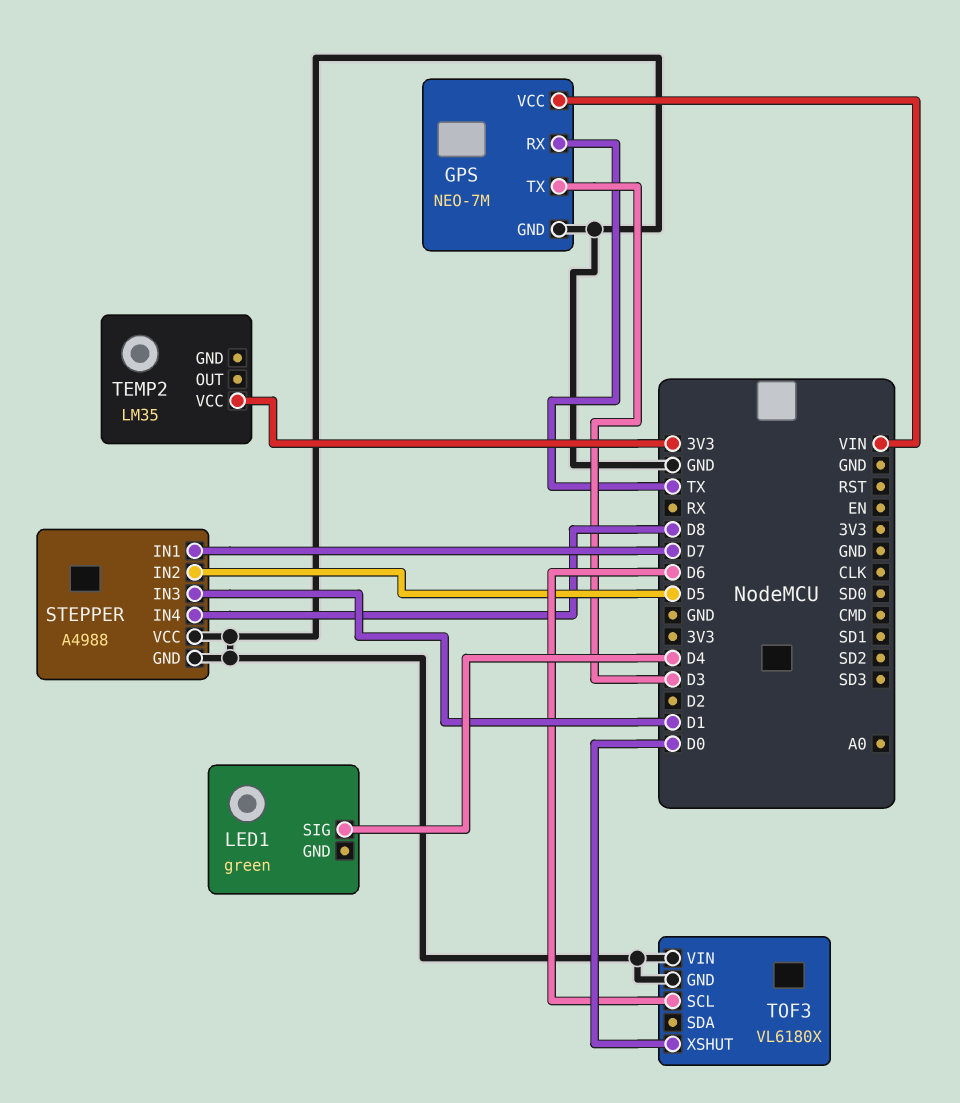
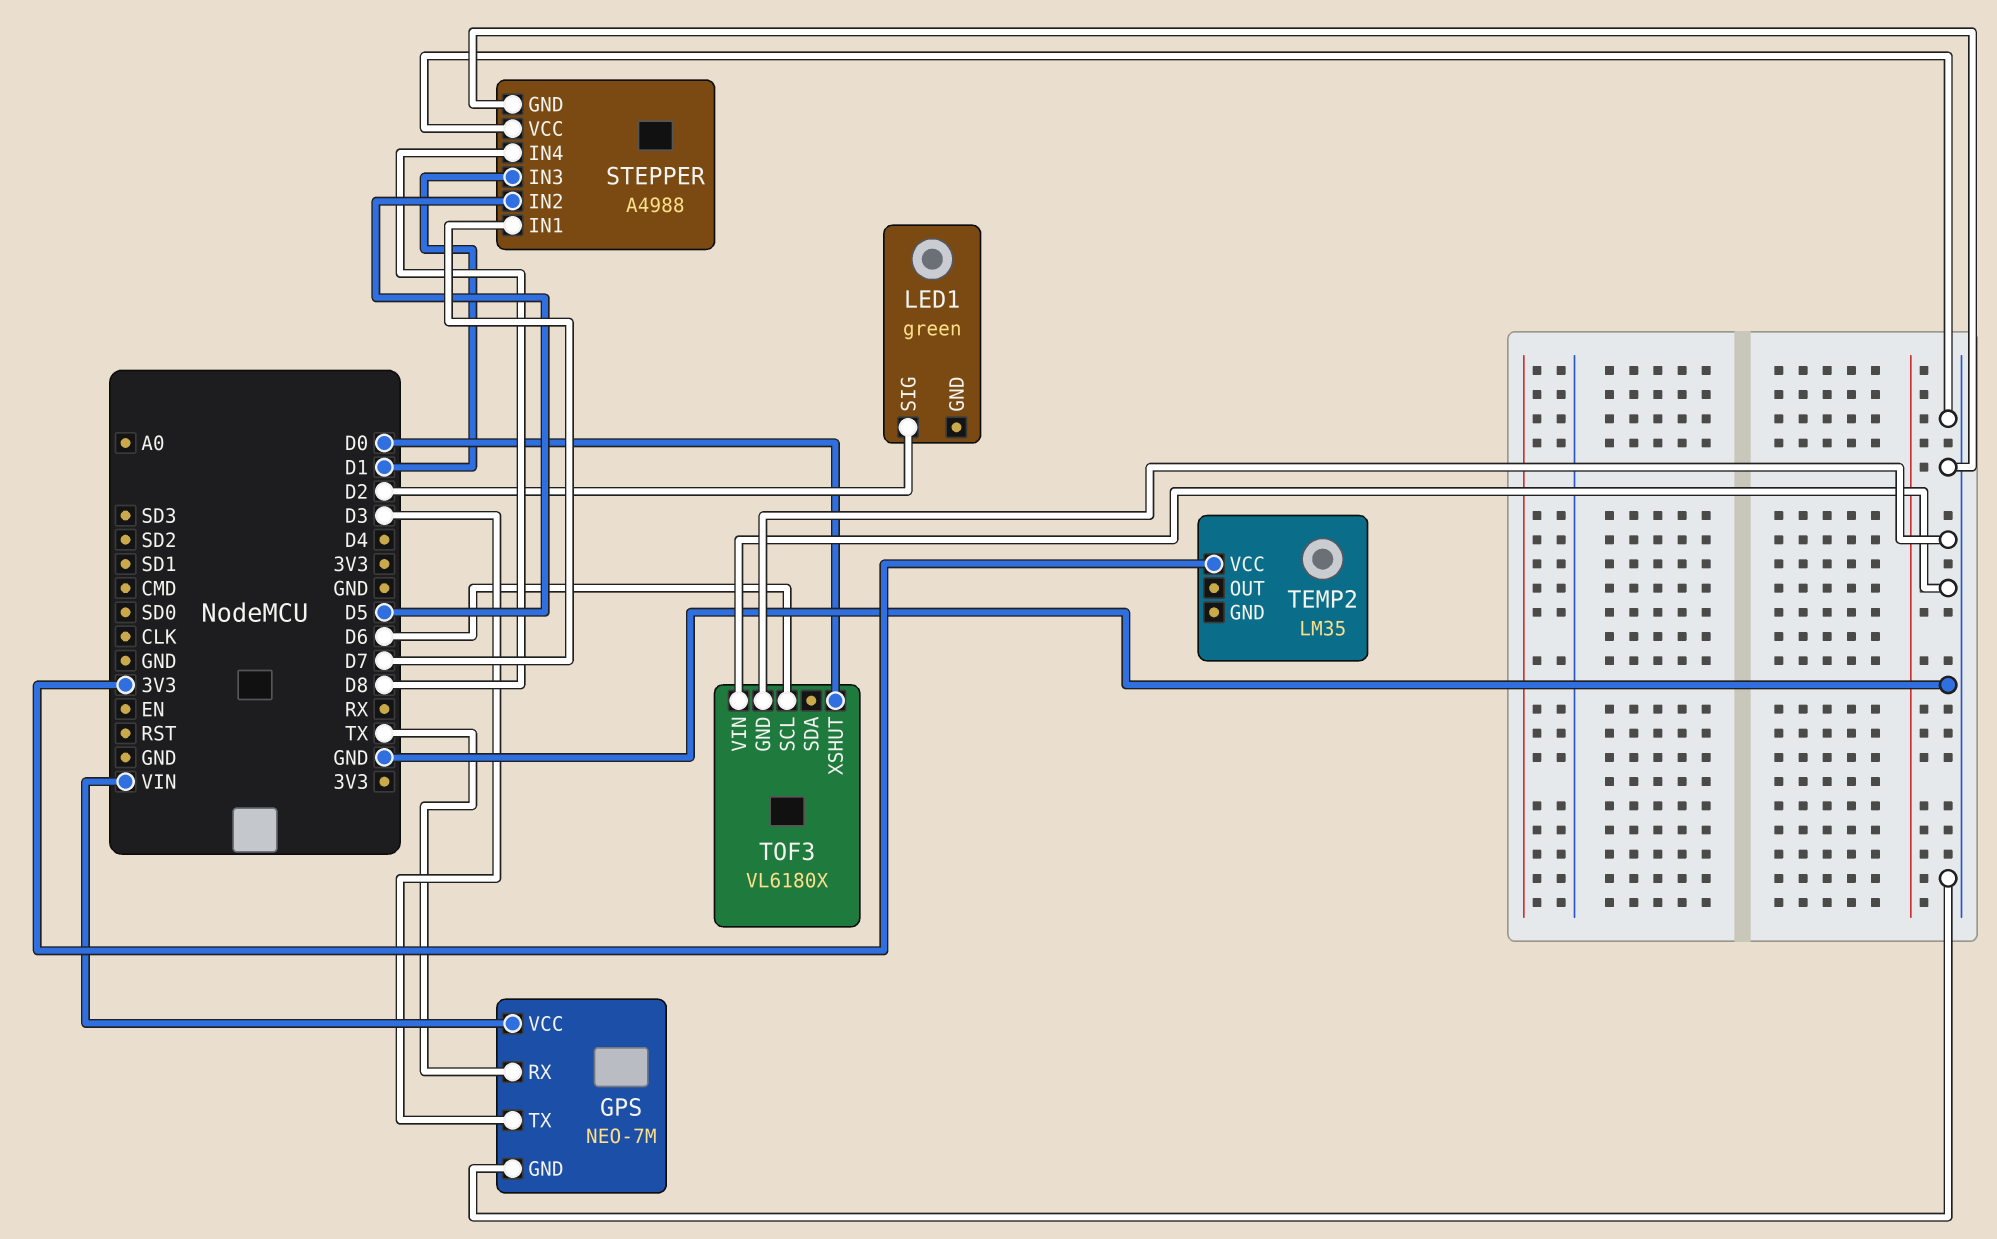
LED1 pin SIG: D4 -> D2

